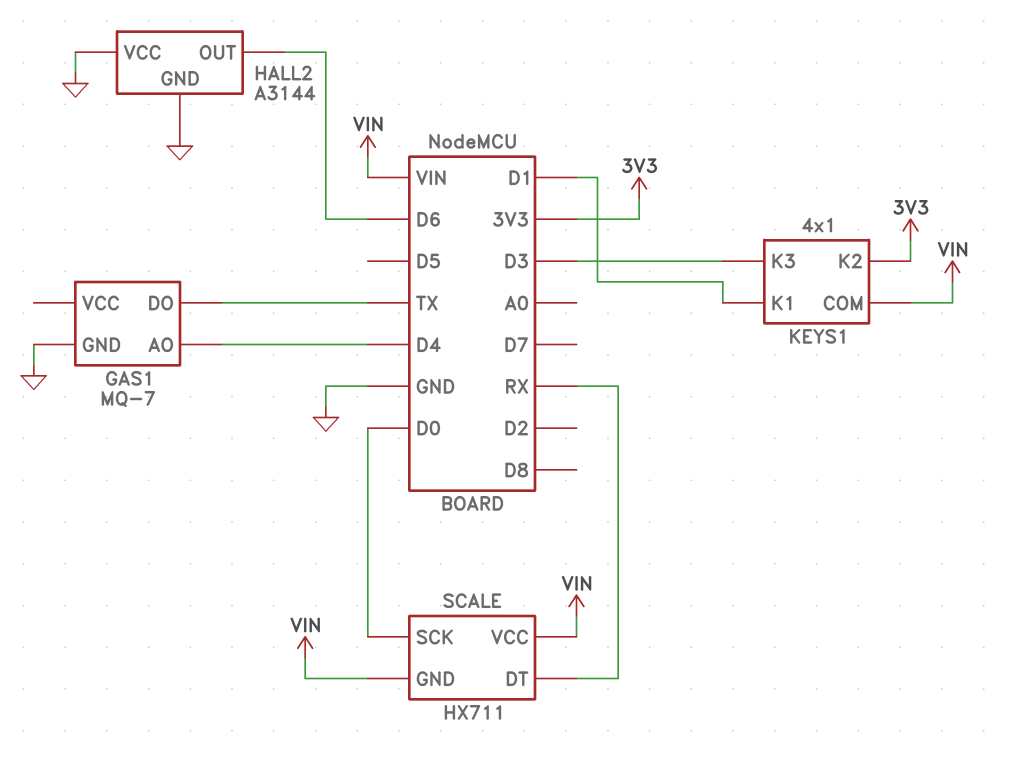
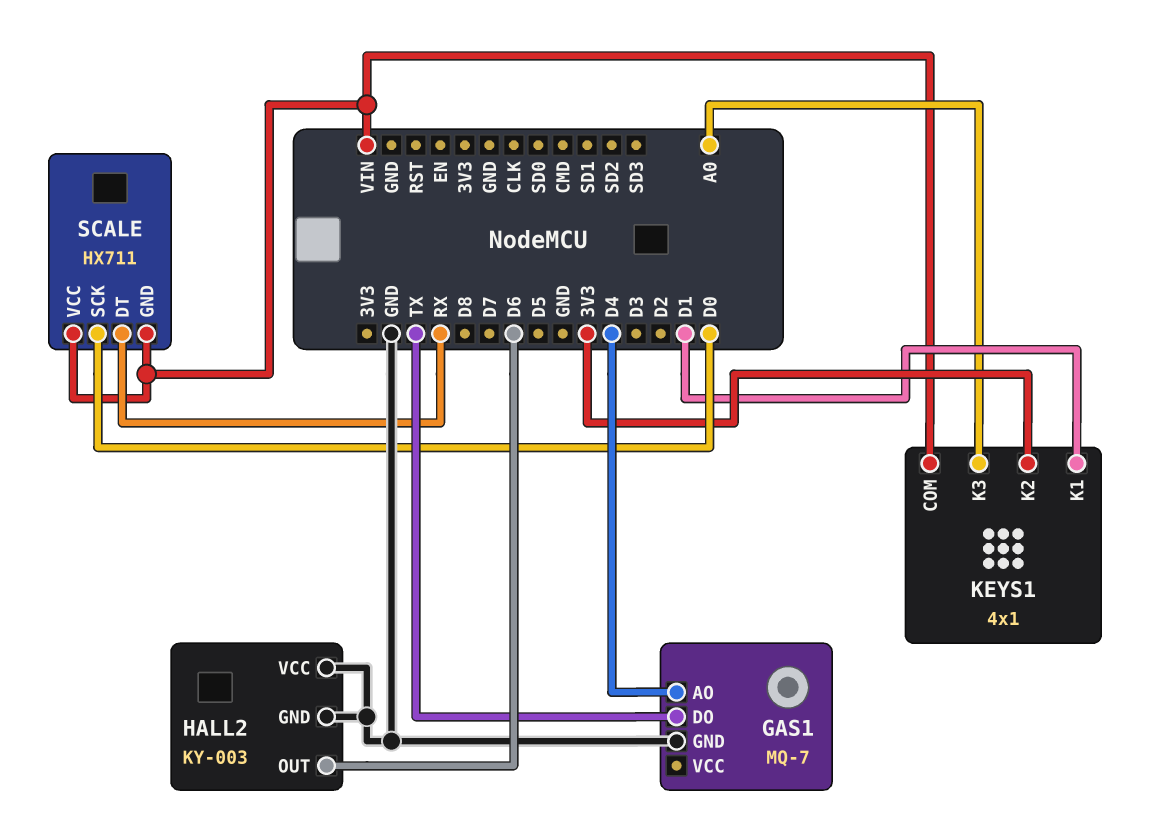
HALL2: A3144 -> KY-003
KEYS1 pin K3: D3 -> A0

